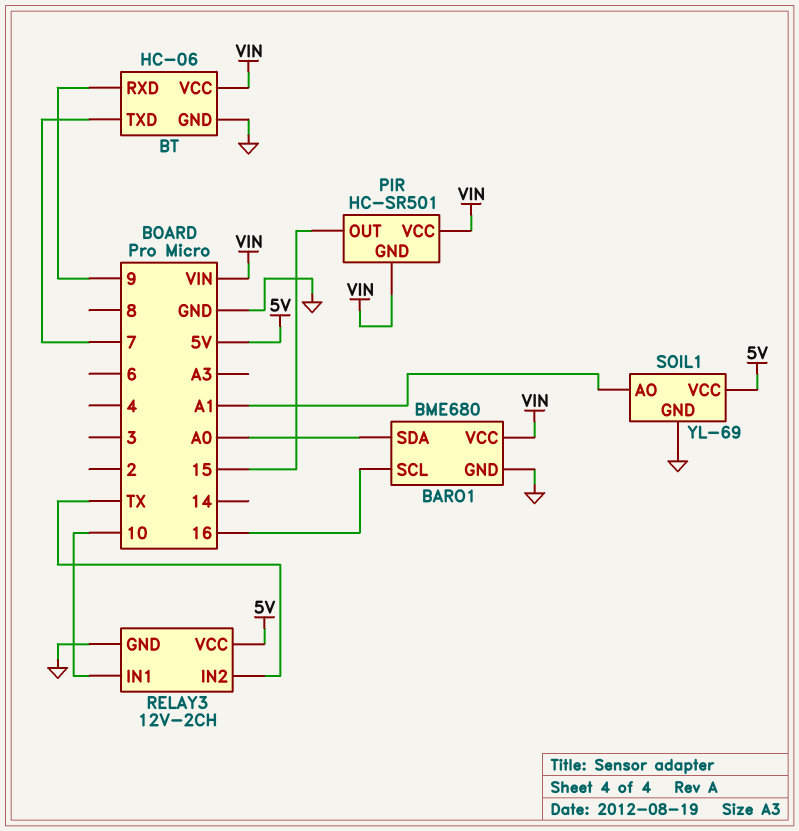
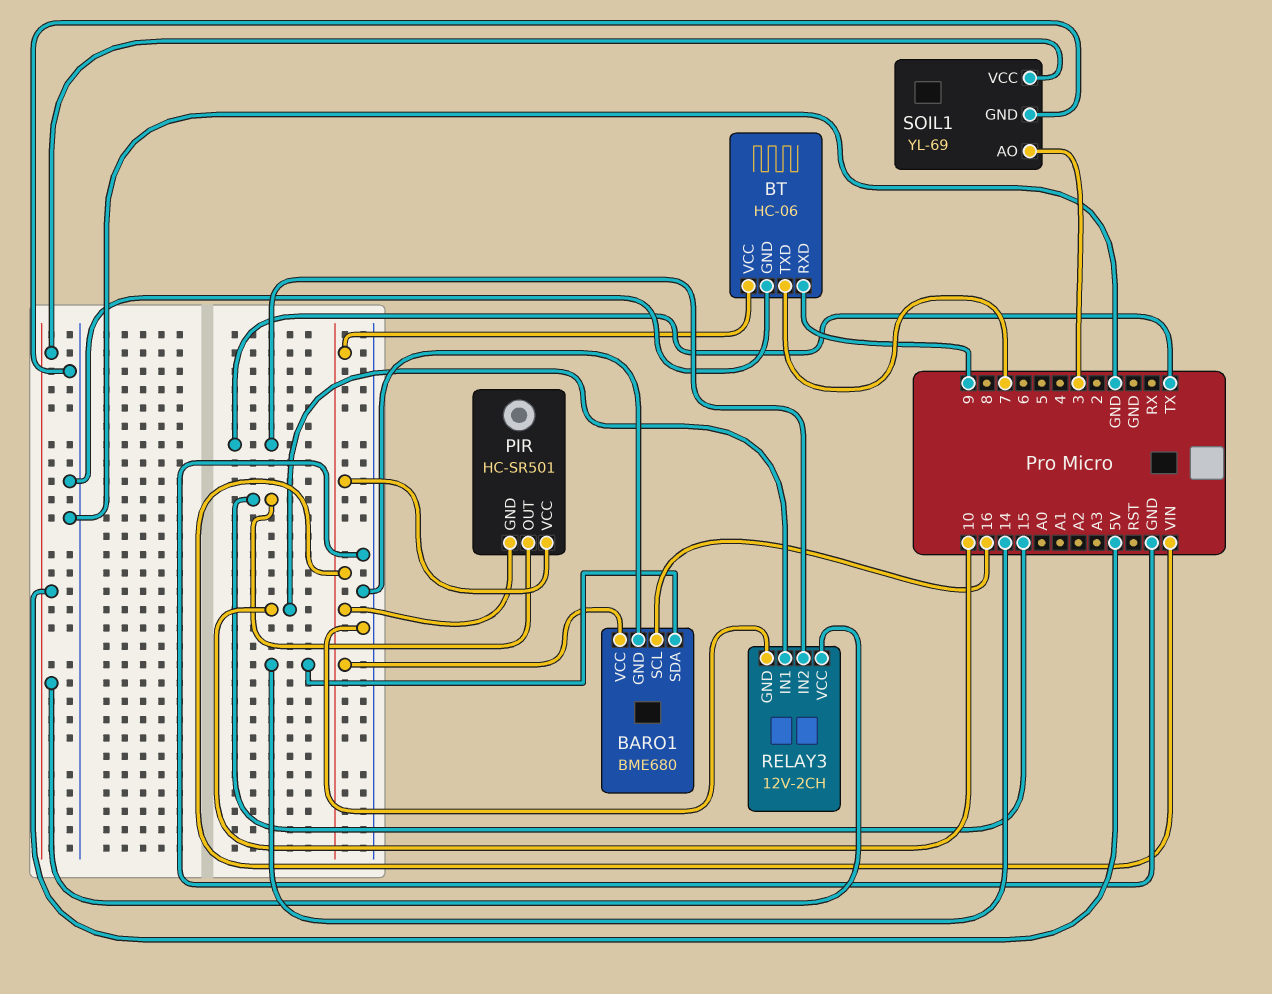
BARO1 pin SDA: A0 -> 14
SOIL1 pin AO: A1 -> 3

